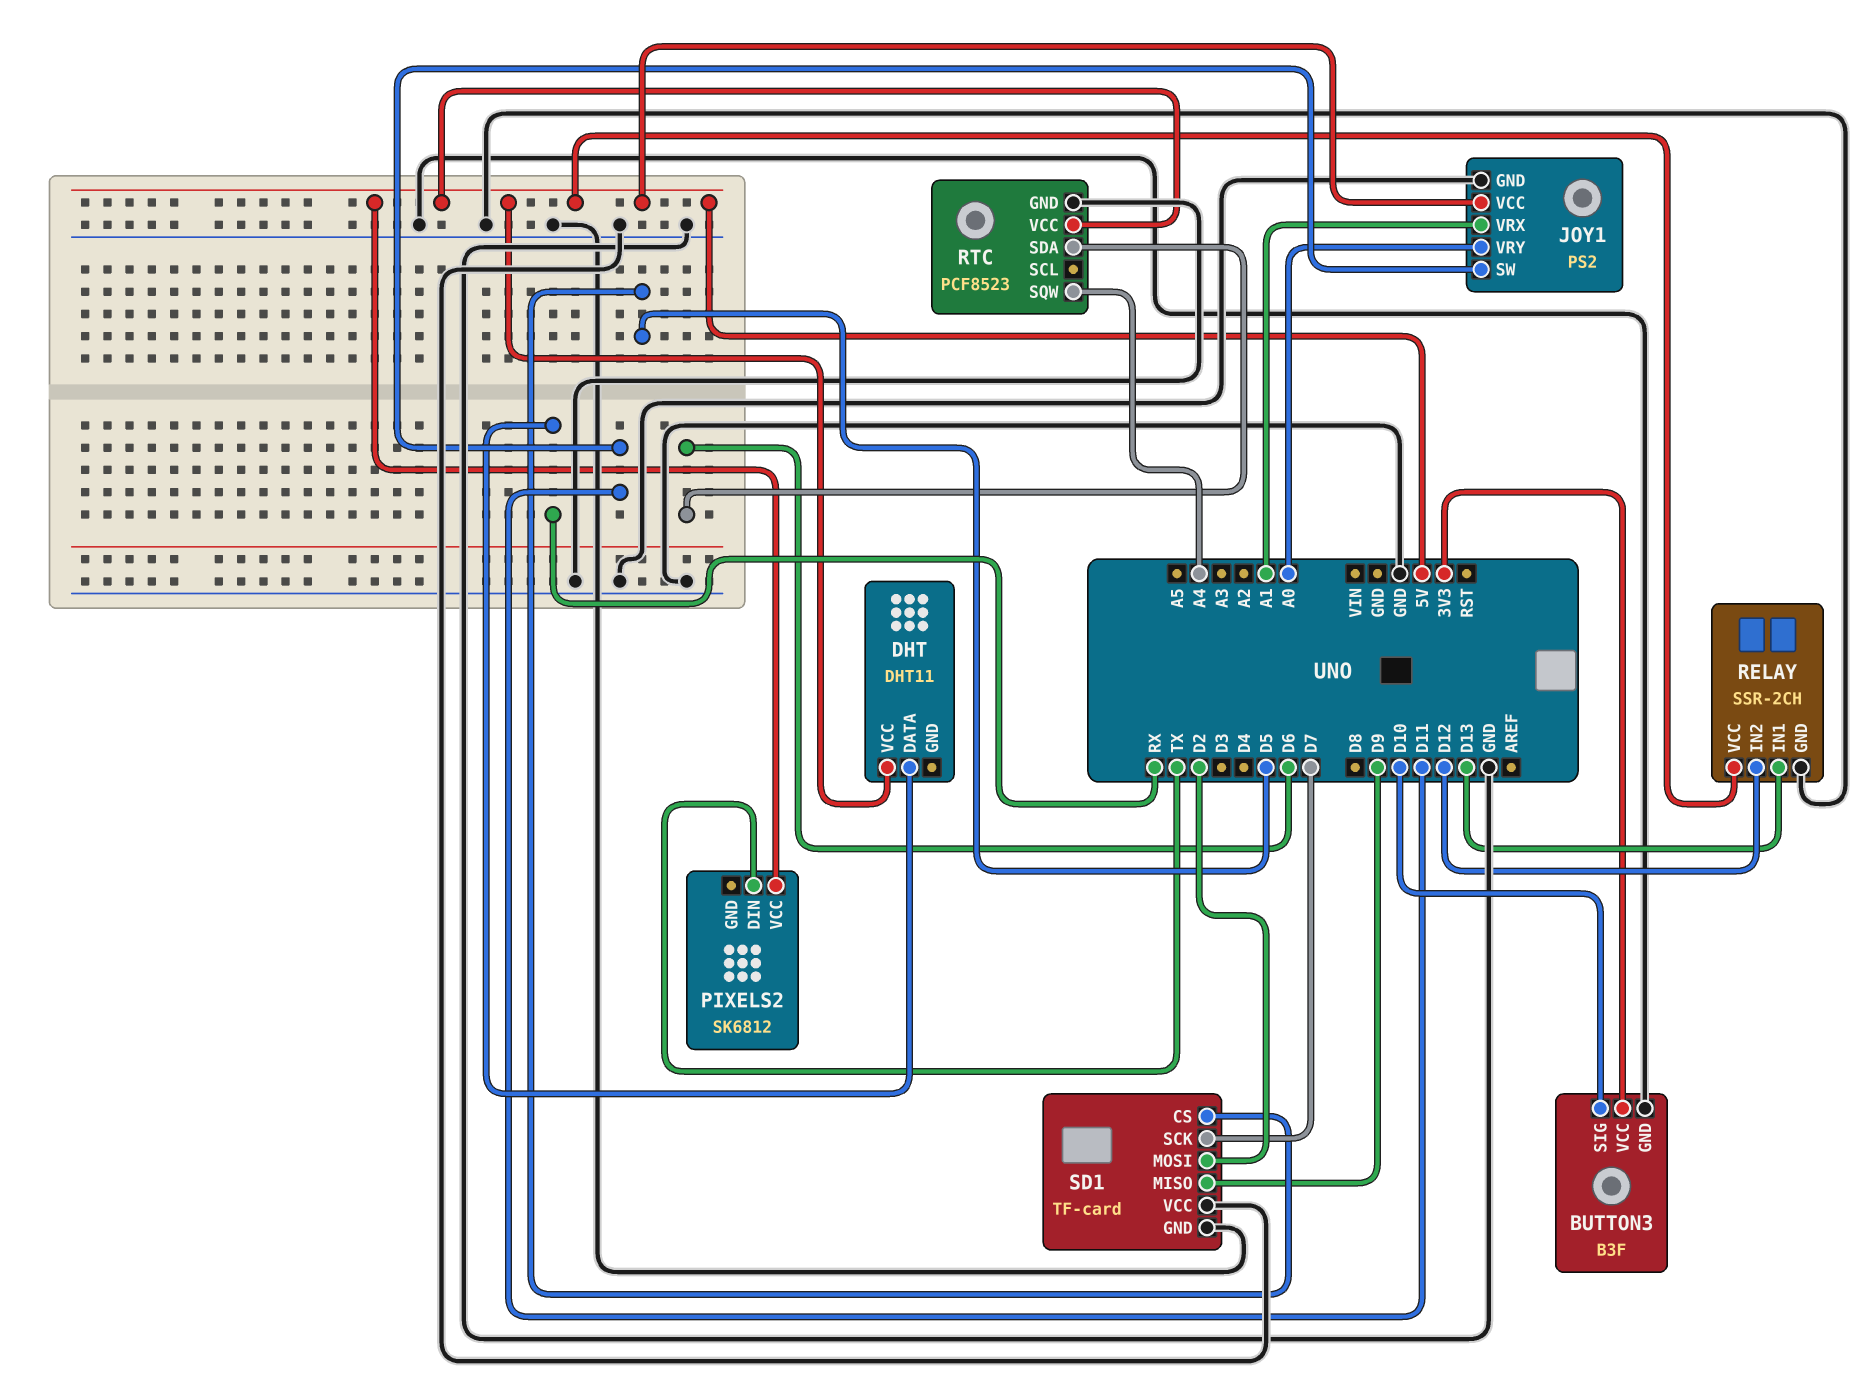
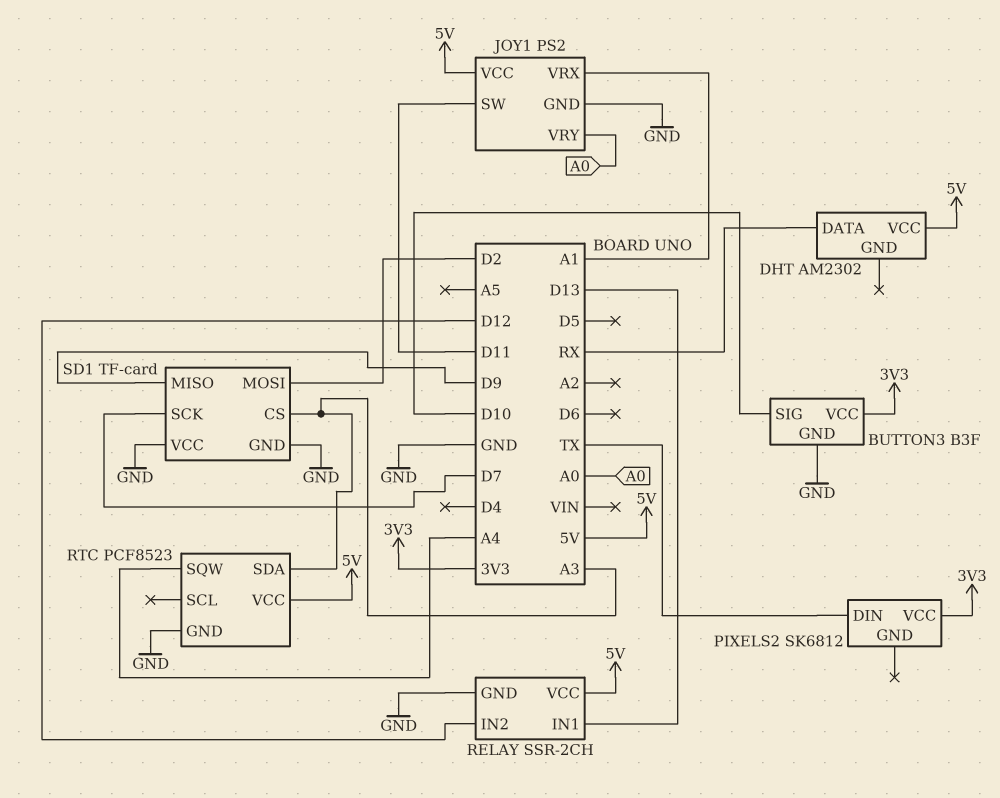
DHT: DHT11 -> AM2302
PIXELS2 pin VCC: 5V -> 3V3
RTC pin SDA: D6 -> A3
SD1 pin CS: D5 -> A3

